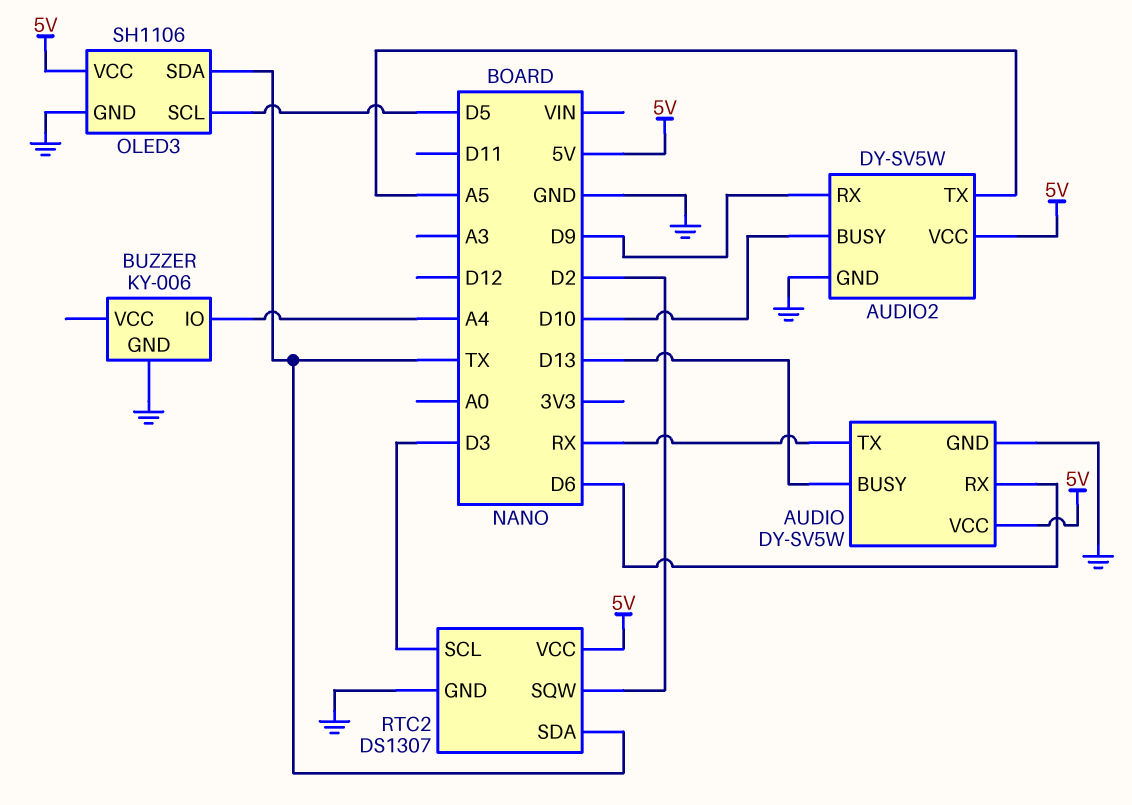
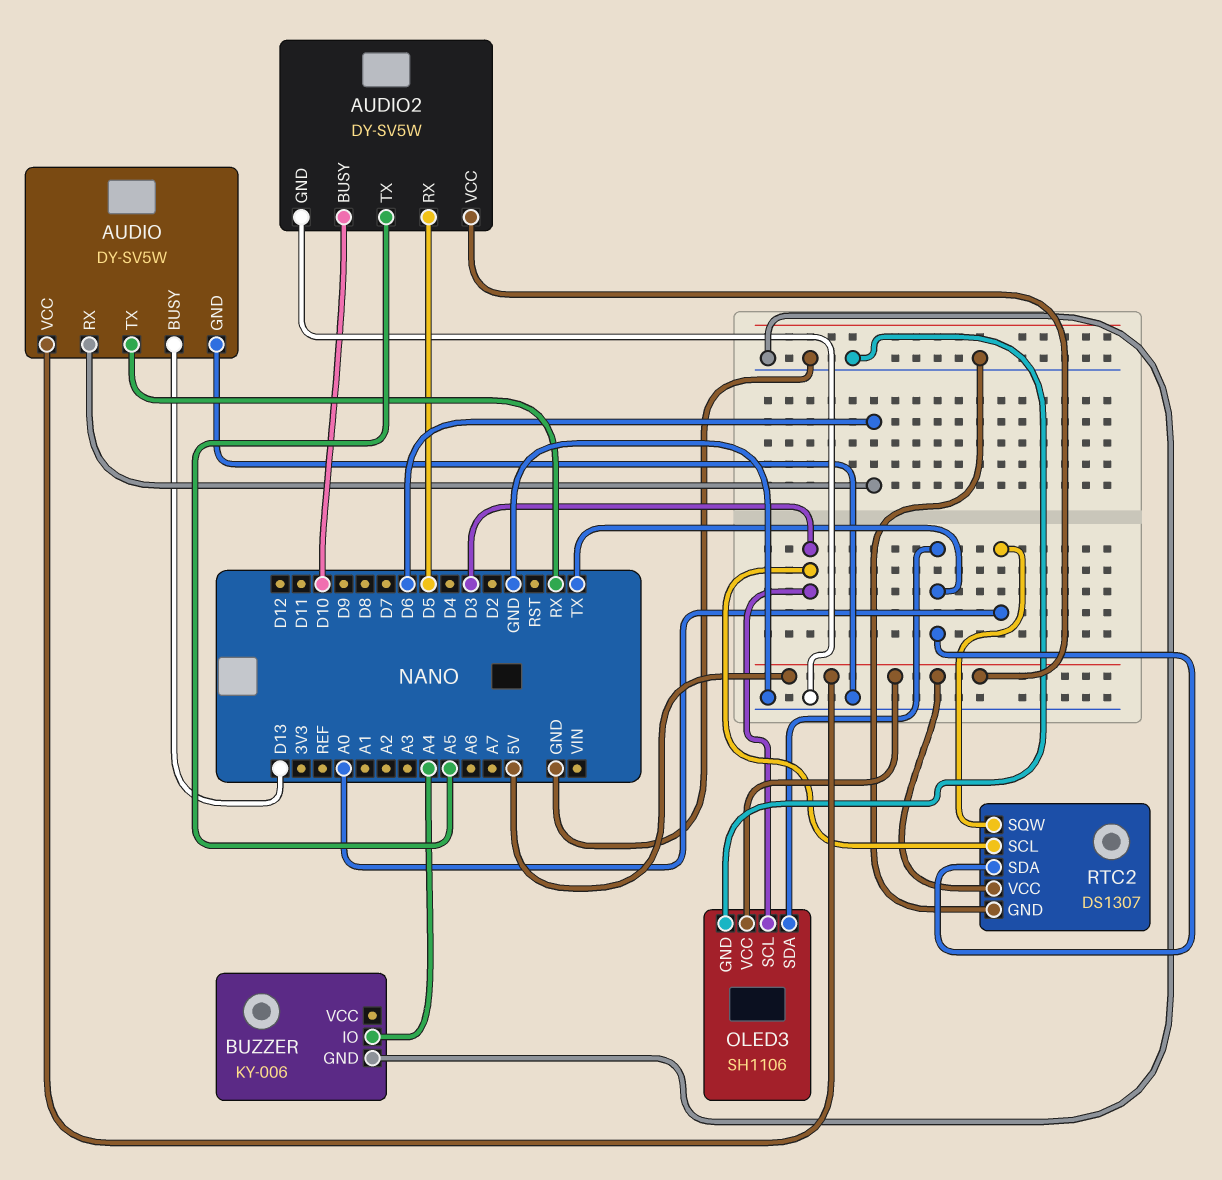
AUDIO2 pin RX: D9 -> D5
OLED3 pin SCL: D5 -> D3
RTC2 pin SQW: D2 -> A0

